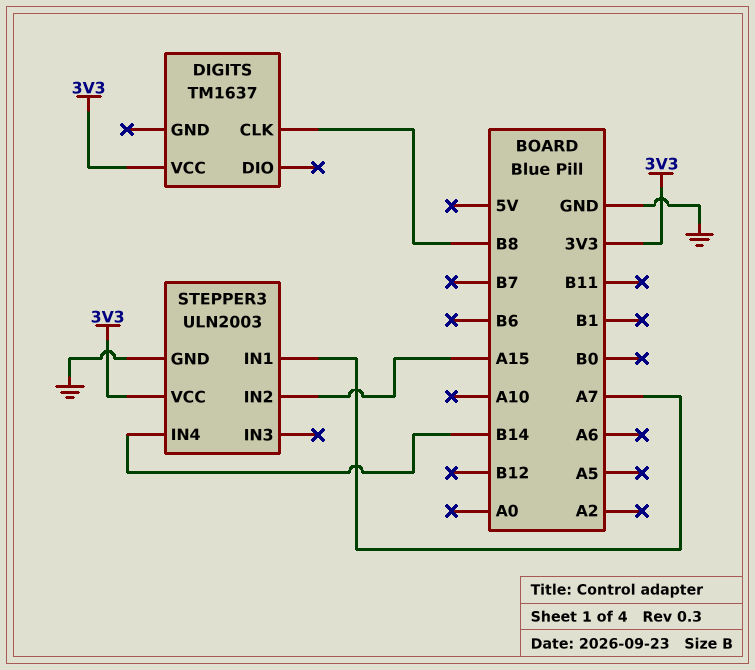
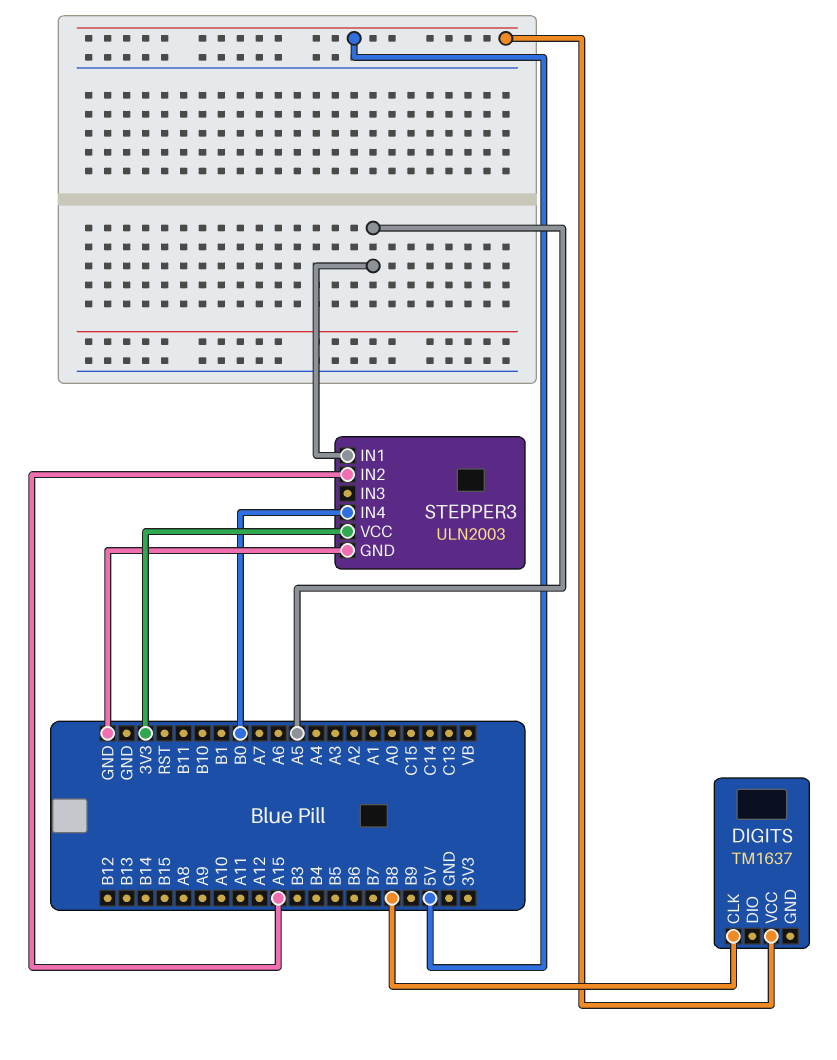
DIGITS pin VCC: 3V3 -> 5V
STEPPER3 pin IN1: A7 -> A5
STEPPER3 pin IN4: B14 -> B0

